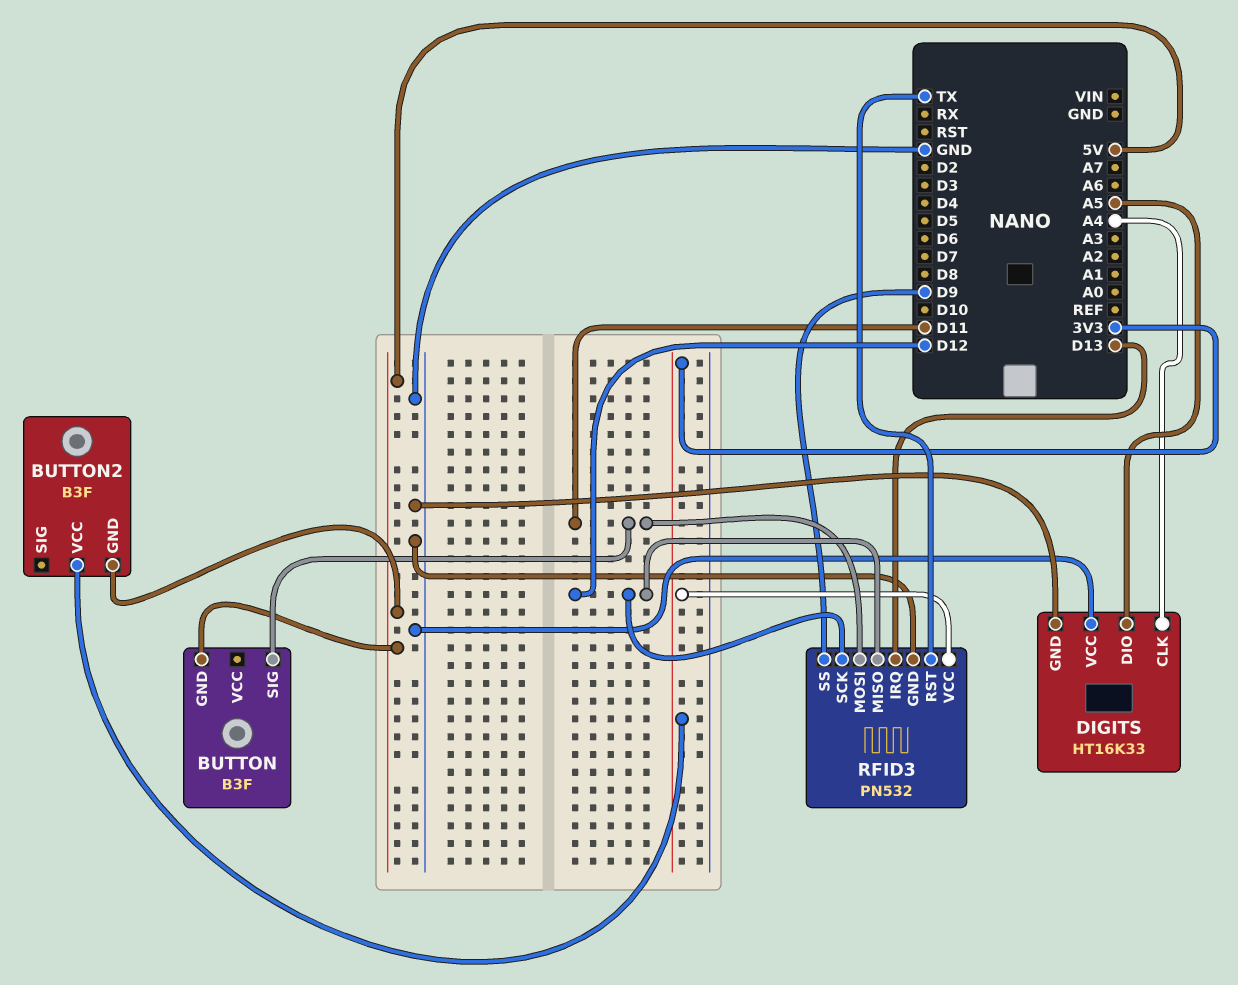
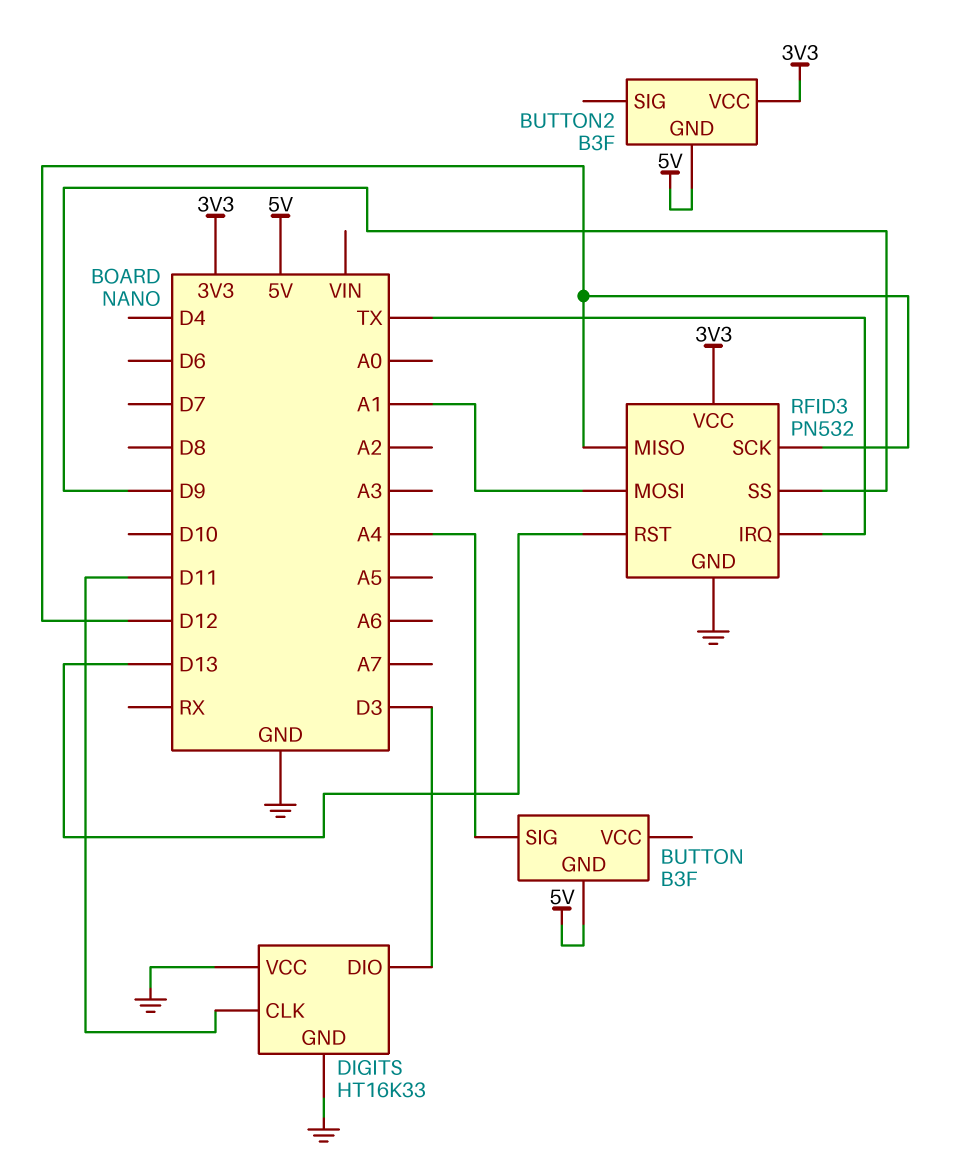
BUTTON pin SIG: D11 -> A4
DIGITS pin CLK: A4 -> D11
DIGITS pin DIO: A5 -> D3
RFID3 pin IRQ: D13 -> TX
RFID3 pin MOSI: D11 -> A1
RFID3 pin RST: TX -> D13

